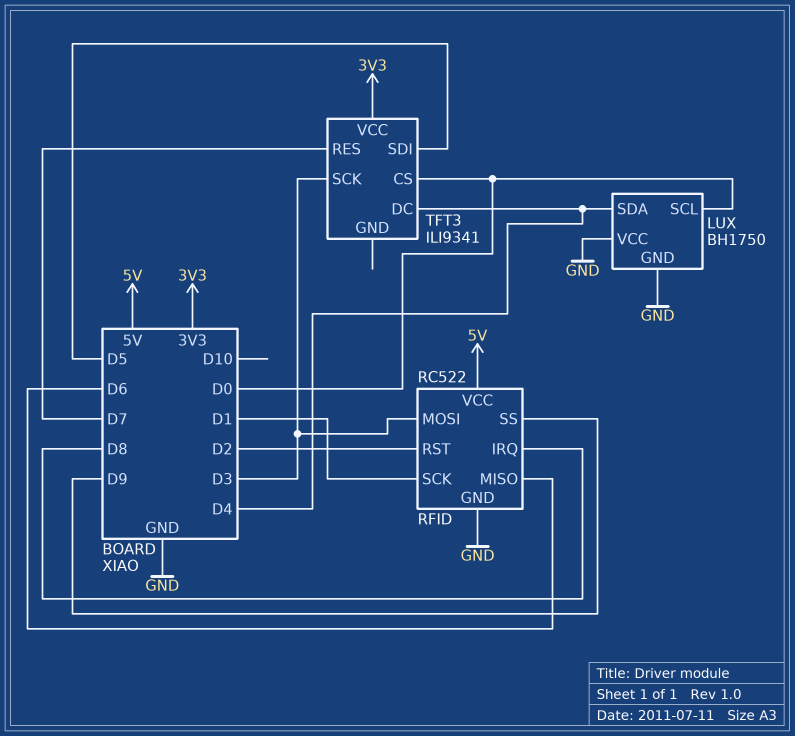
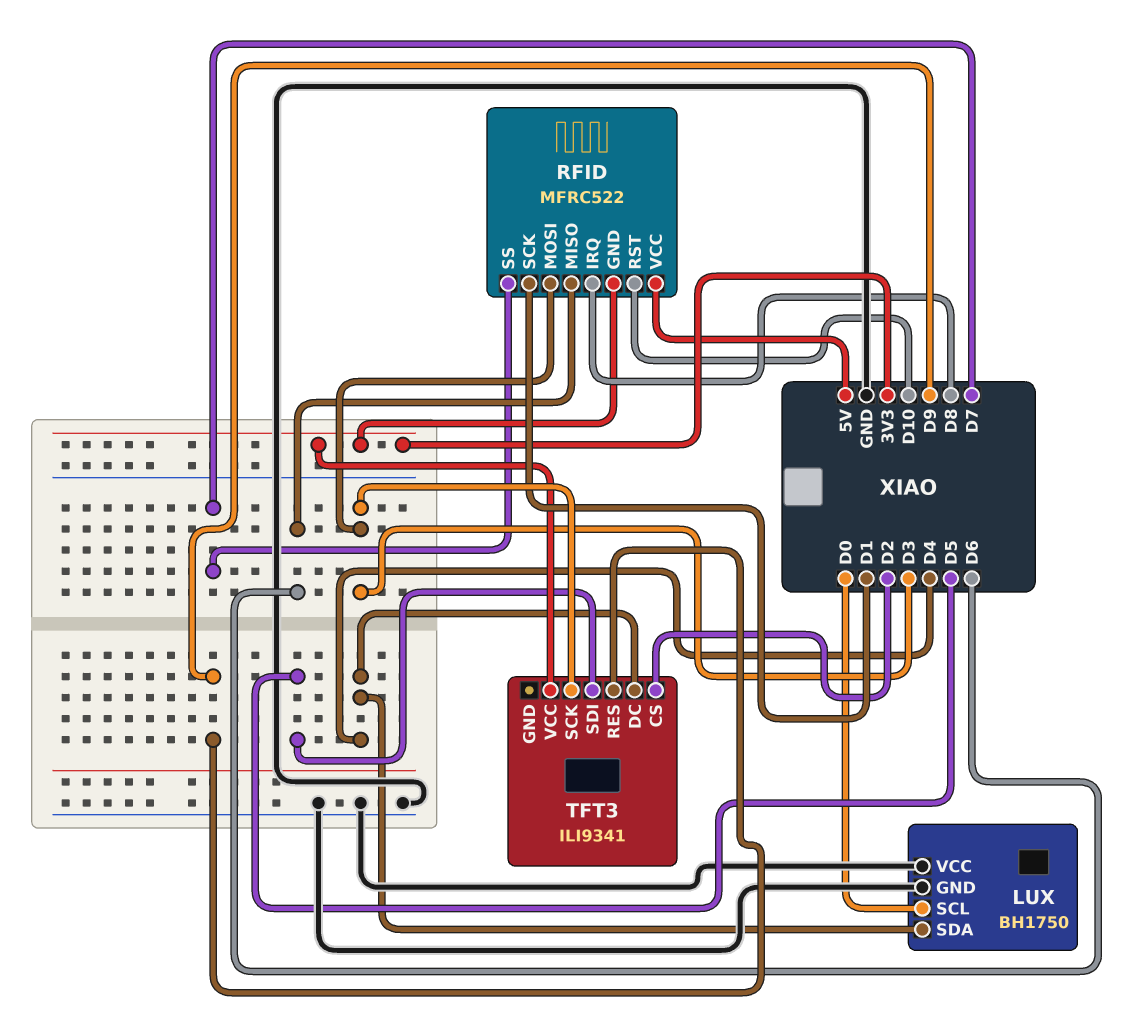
RFID: RC522 -> MFRC522
RFID pin GND: GND -> 3V3
RFID pin RST: D2 -> D10
RFID pin SS: D9 -> D7
TFT3 pin CS: D0 -> D2
TFT3 pin RES: D7 -> D9

